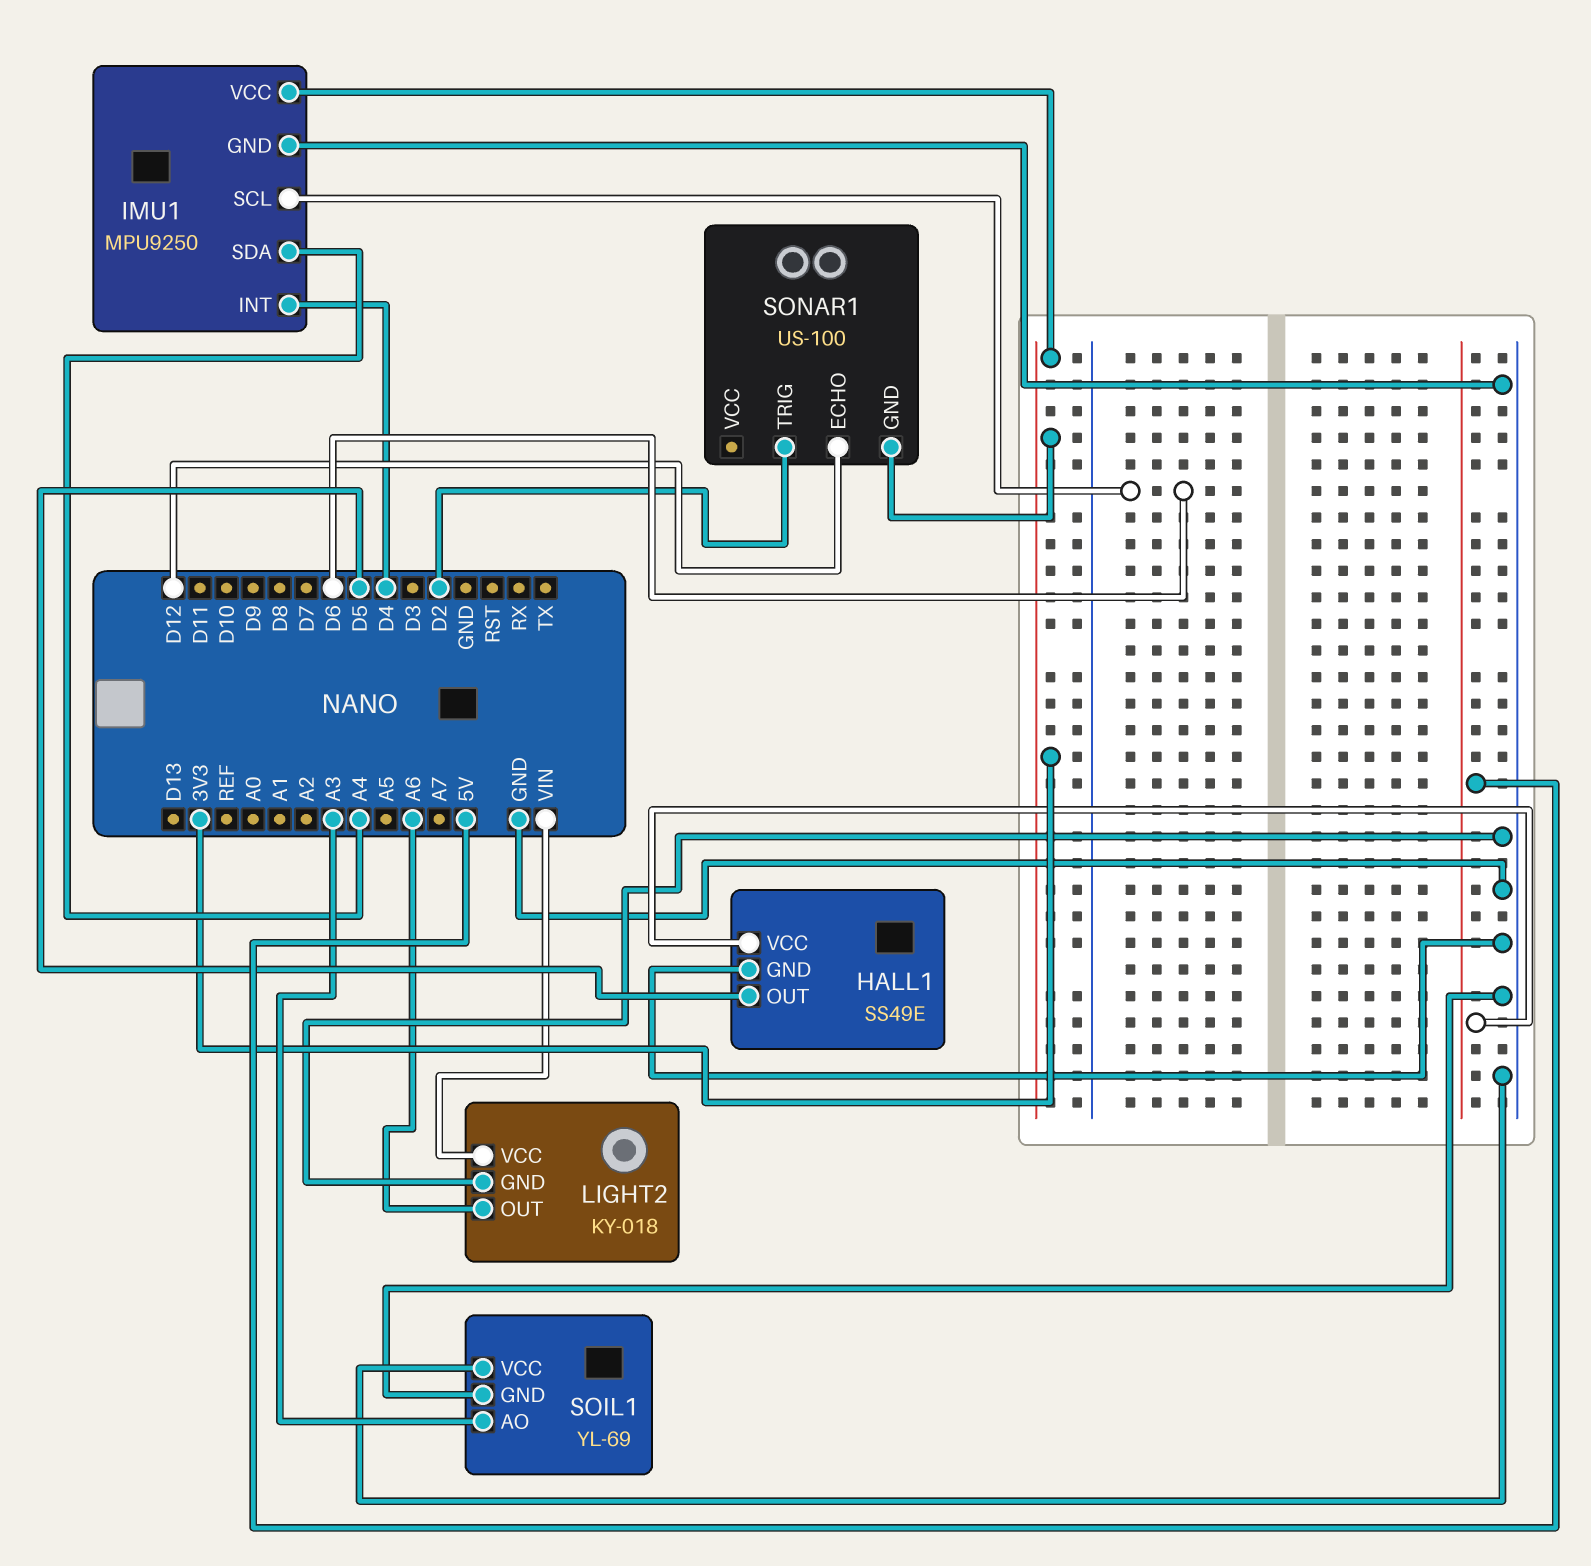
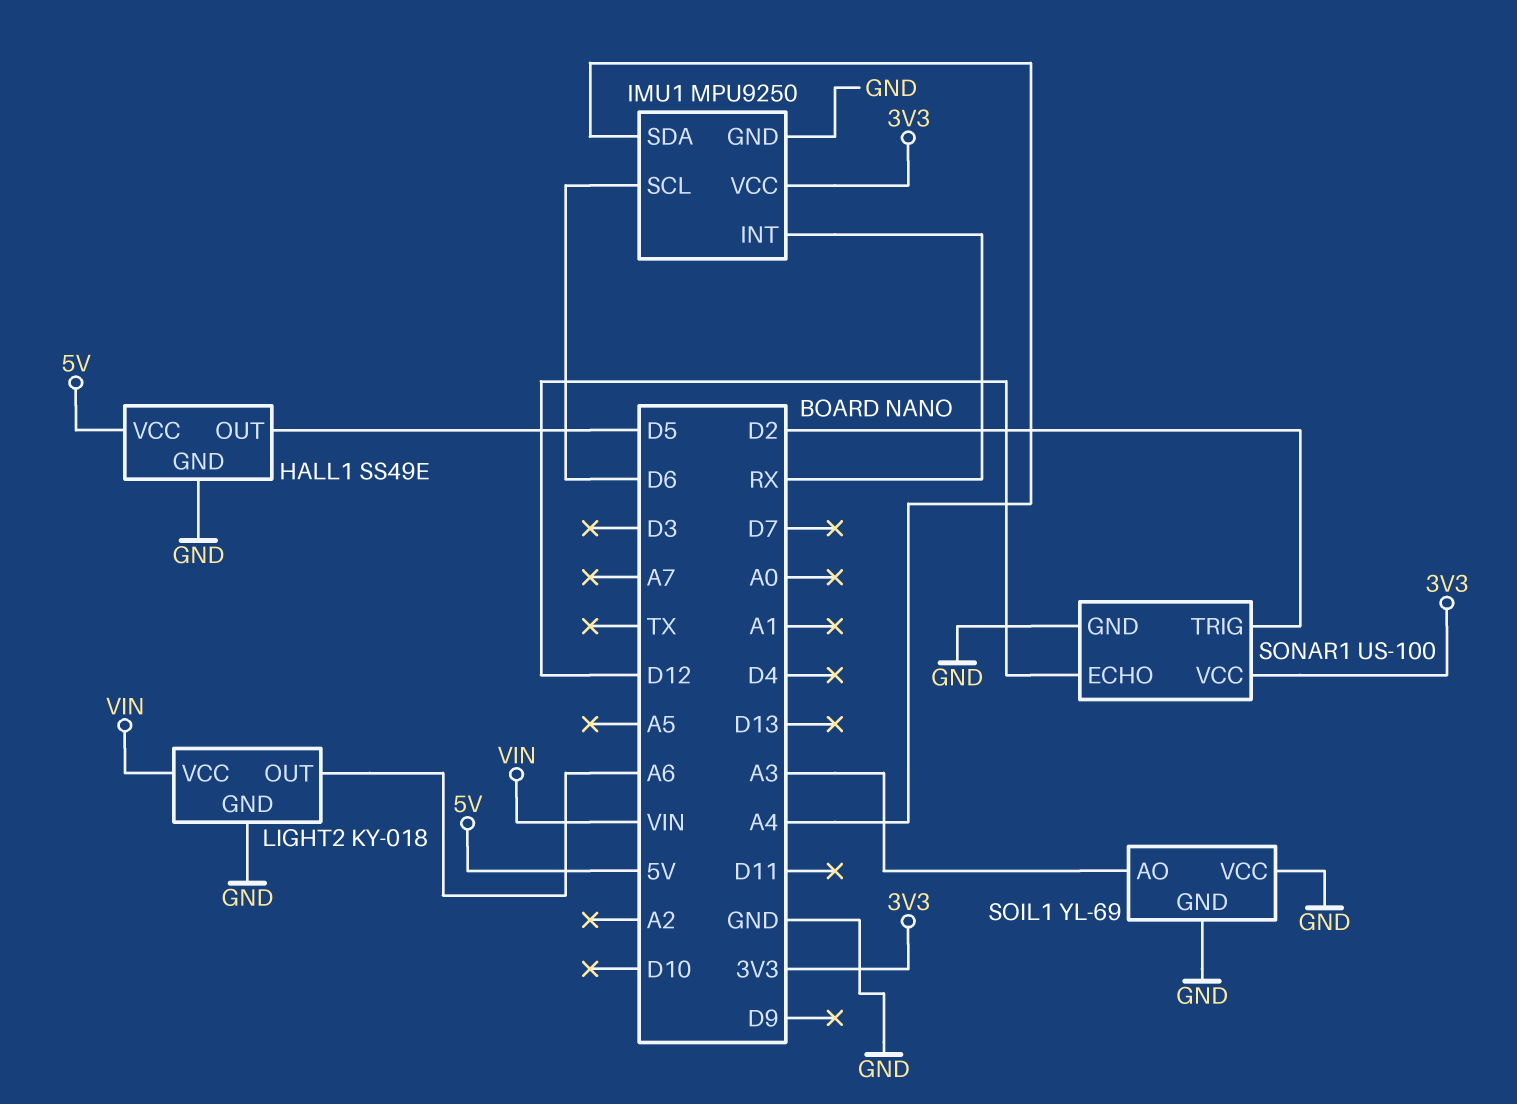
IMU1 pin INT: D4 -> RX
SONAR1 pin GND: 3V3 -> GND
SONAR1 pin VCC: none -> 3V3

